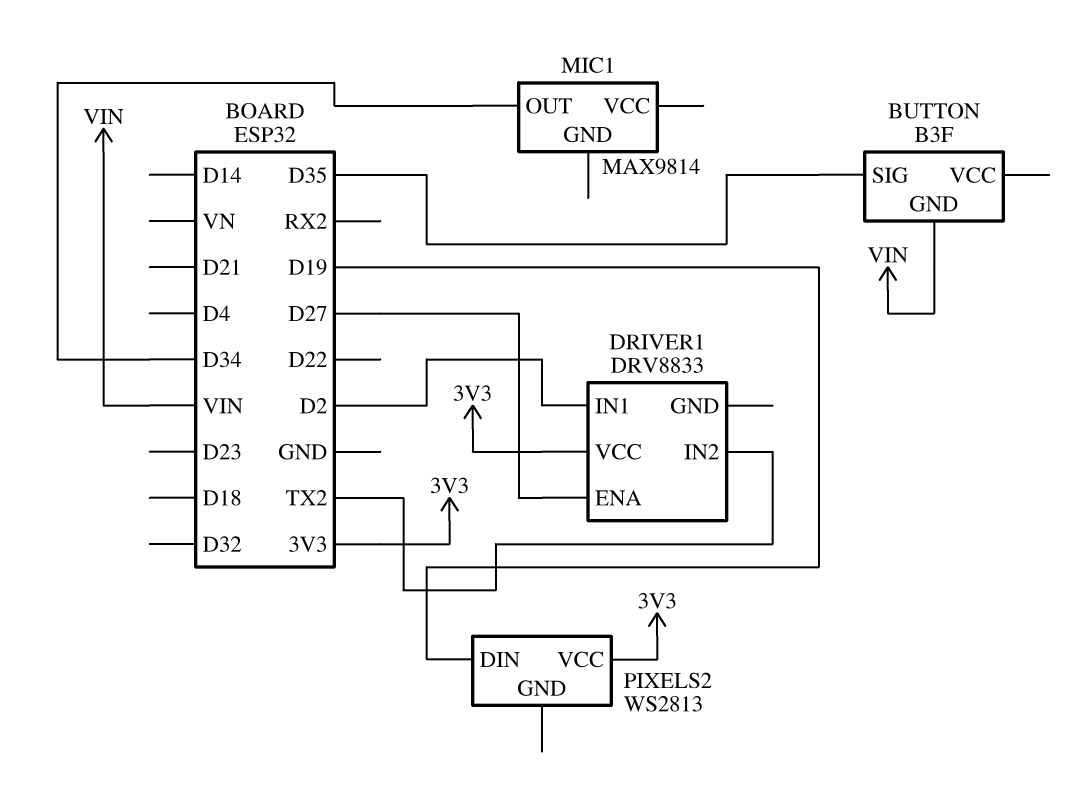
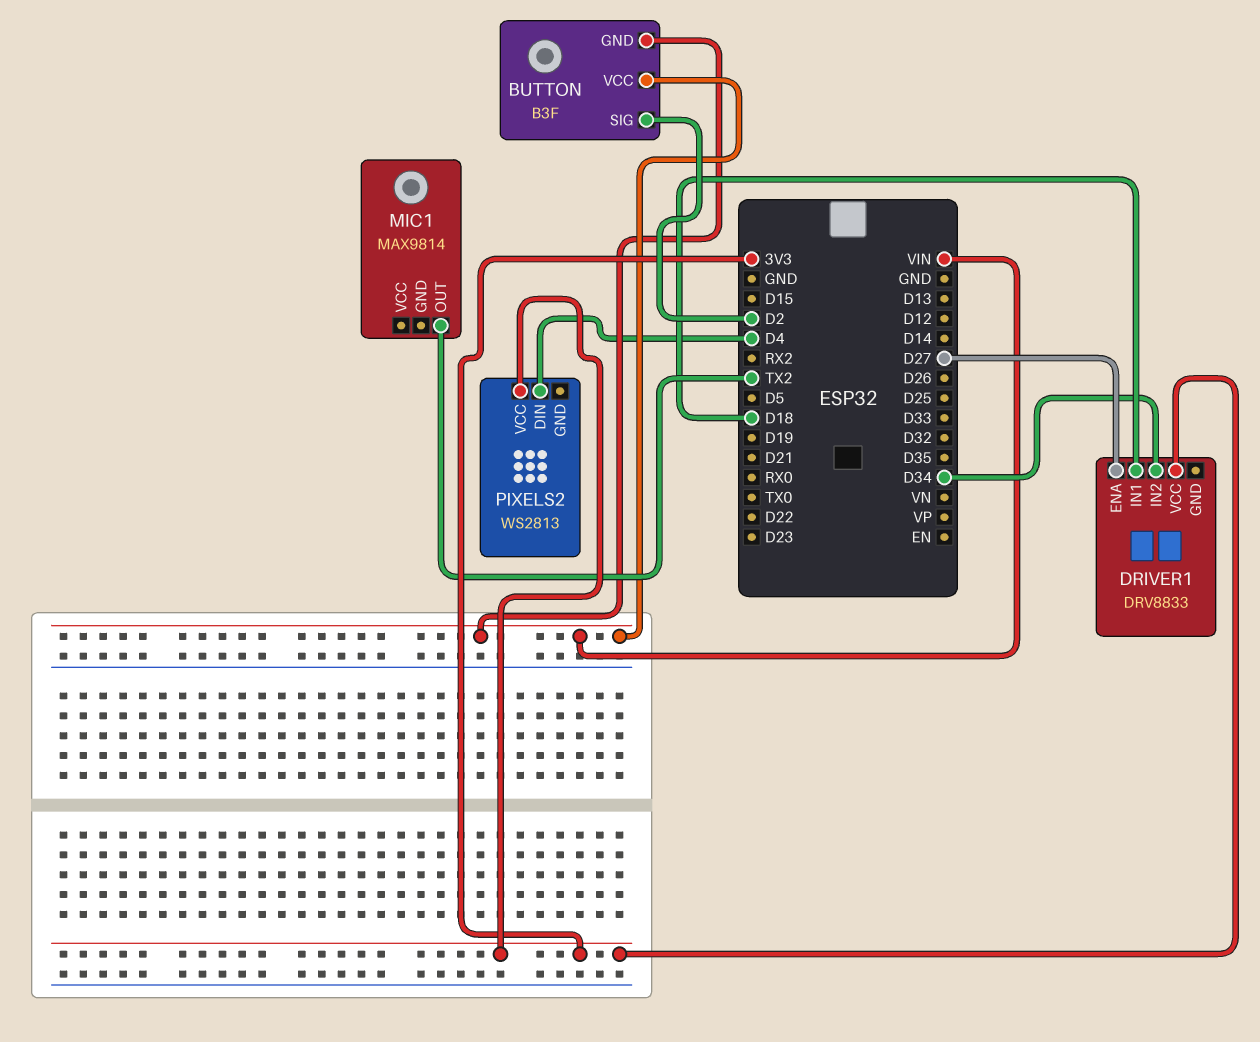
BUTTON pin SIG: D35 -> D2
BUTTON pin VCC: none -> VIN
DRIVER1 pin IN1: D2 -> D18
DRIVER1 pin IN2: TX2 -> D34
MIC1 pin OUT: D34 -> TX2
PIXELS2 pin DIN: D19 -> D4

